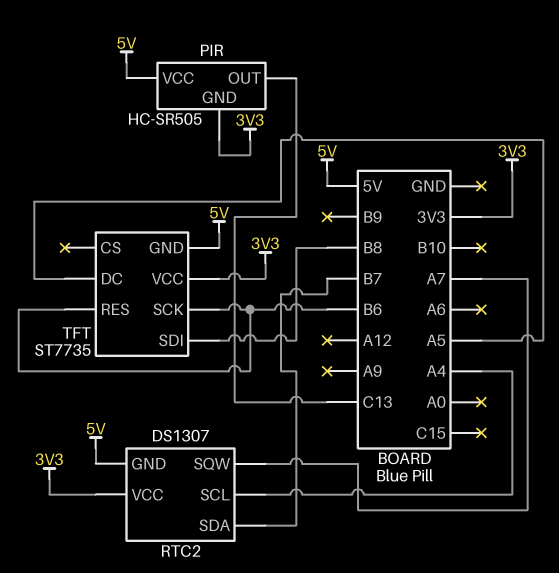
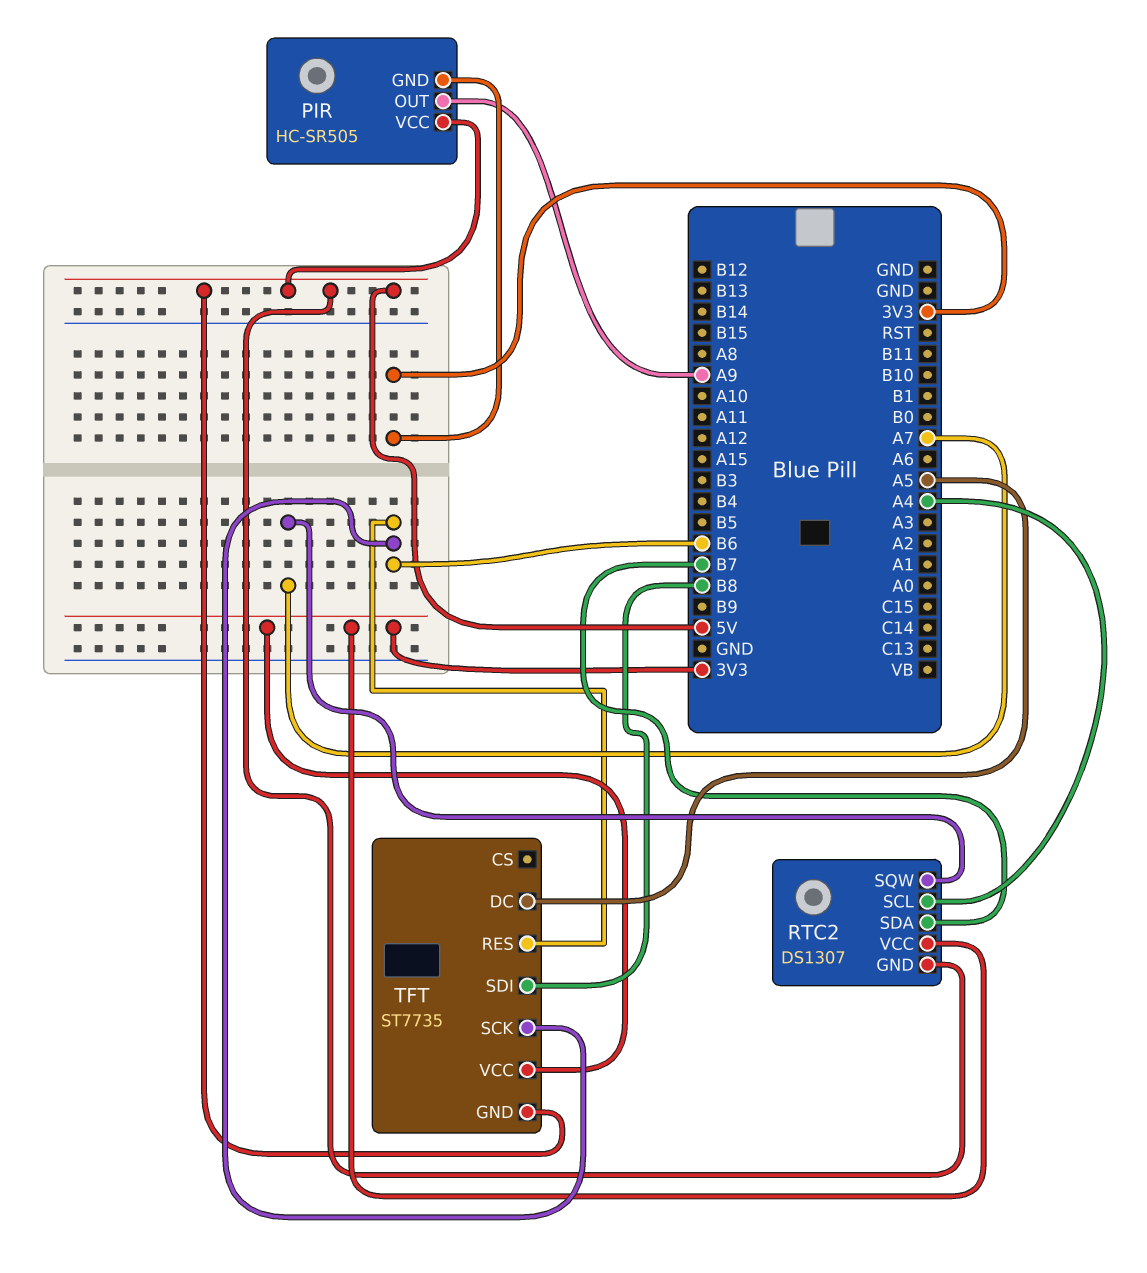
PIR pin OUT: C13 -> A9

